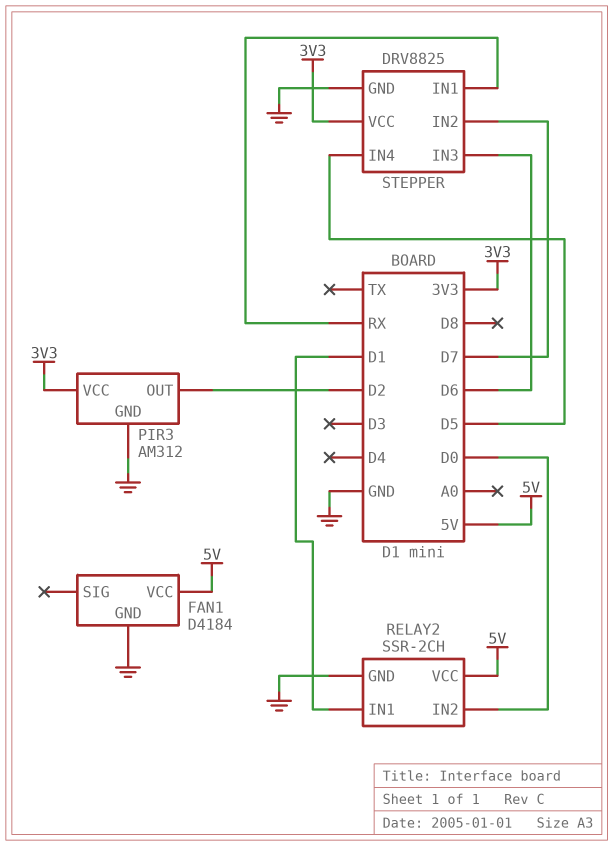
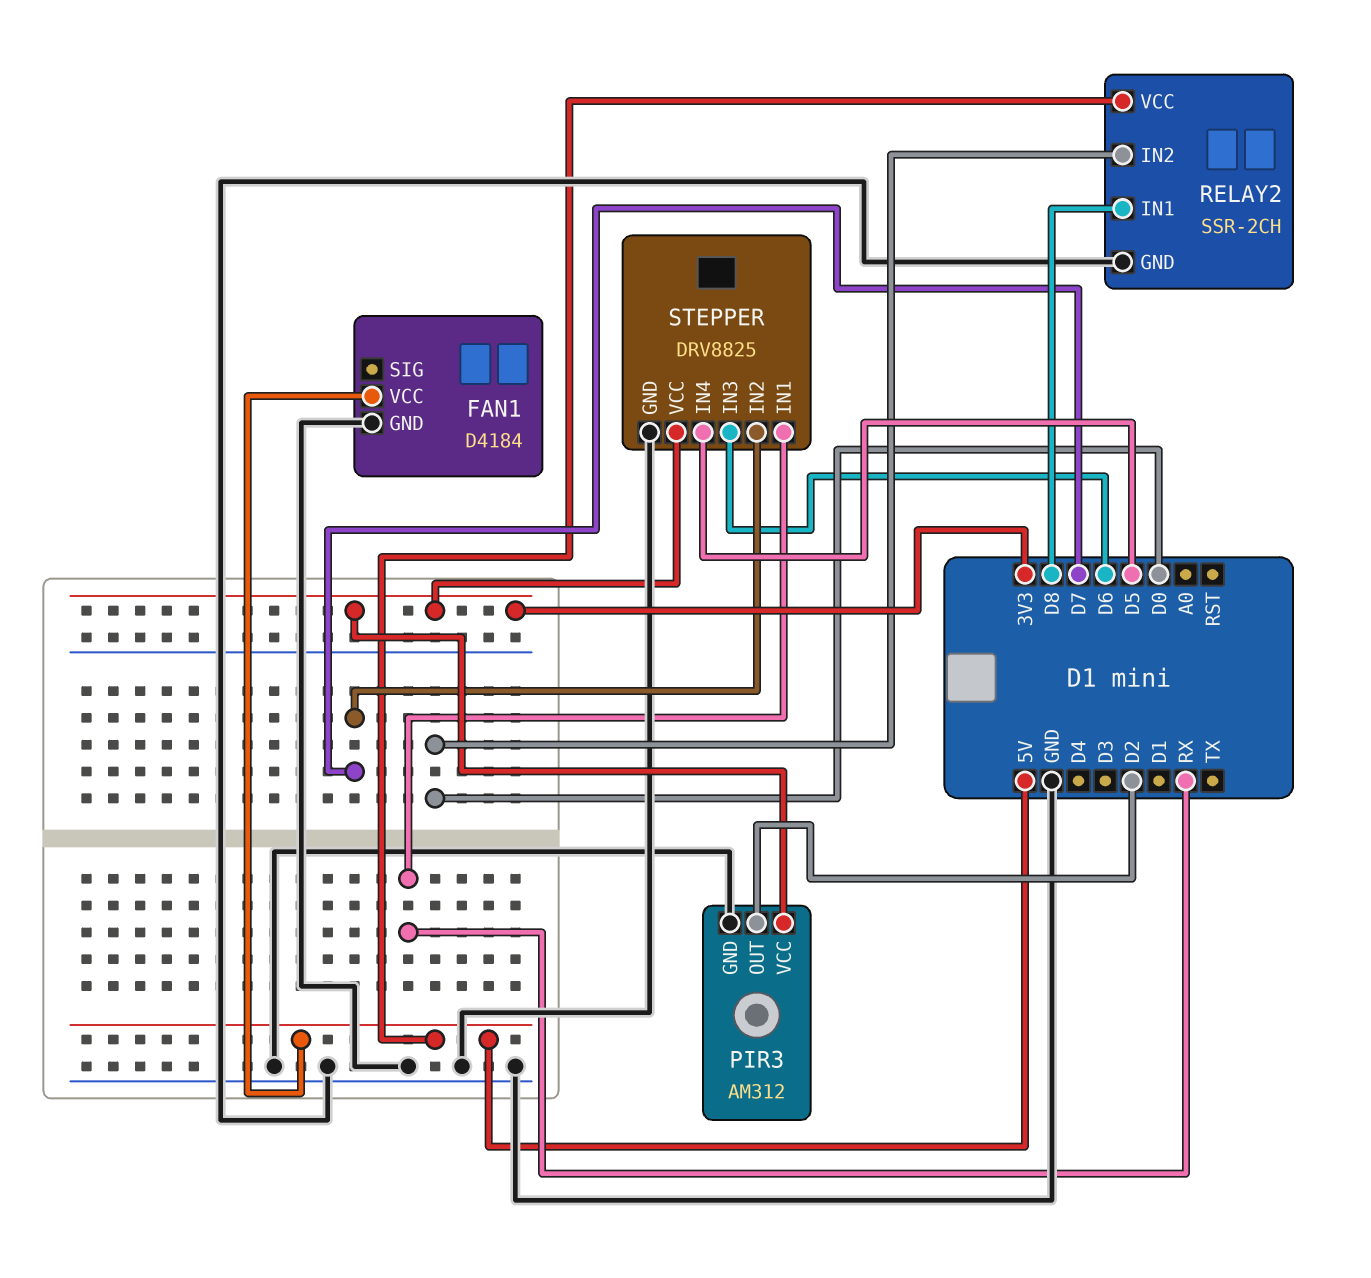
RELAY2 pin IN1: D1 -> D8

